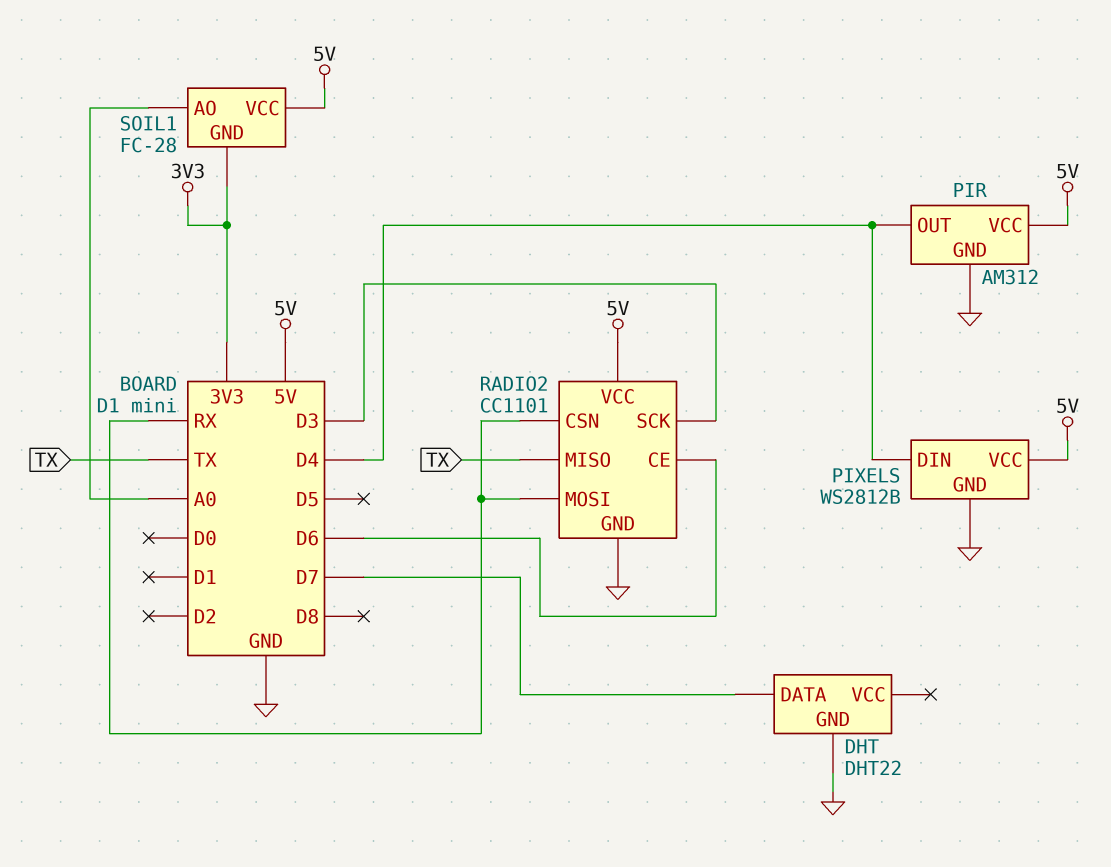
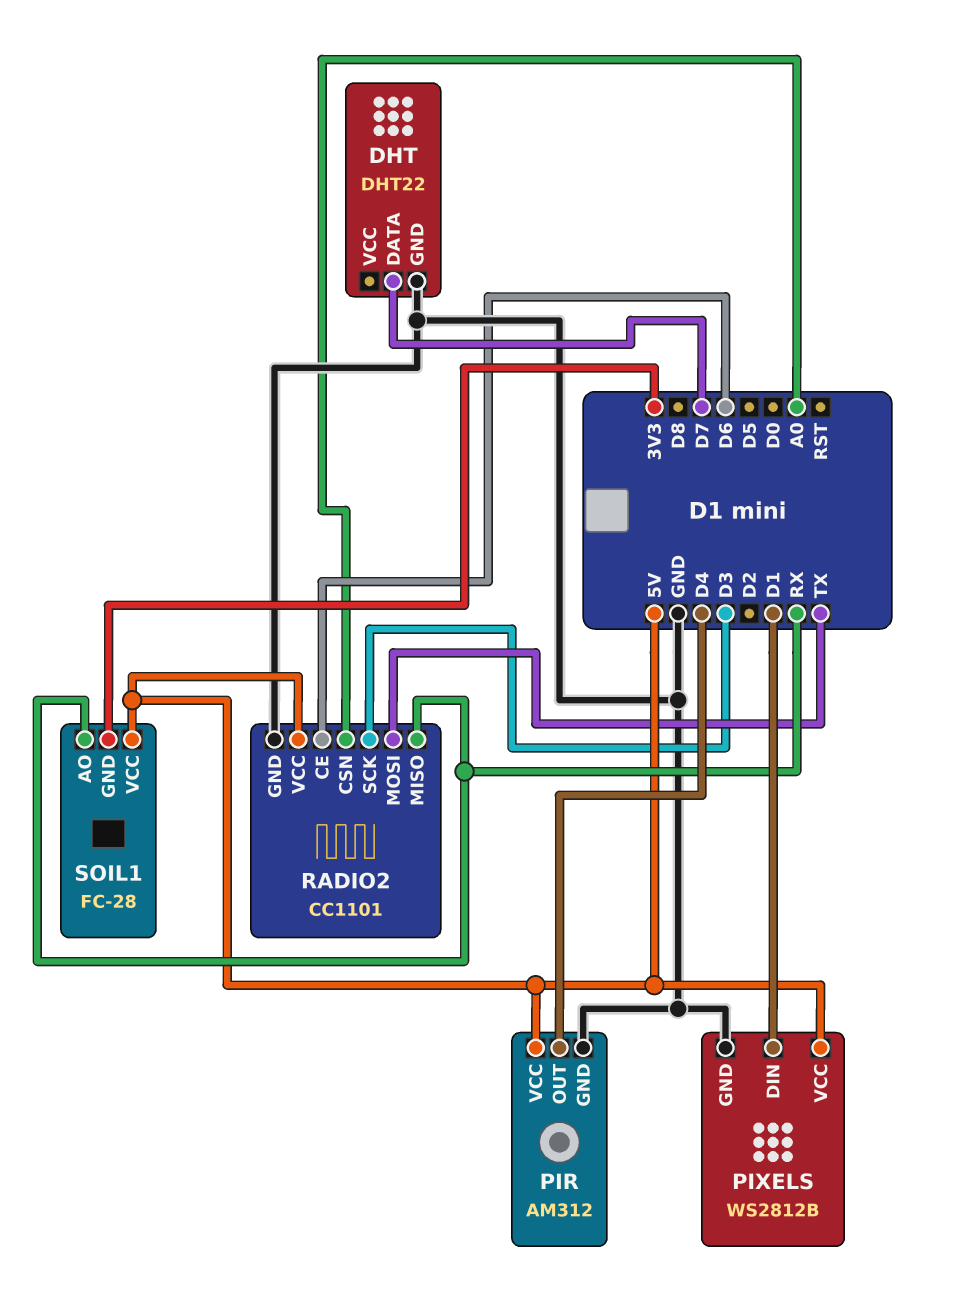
PIXELS pin DIN: D4 -> D1
RADIO2 pin CSN: RX -> A0
RADIO2 pin MISO: TX -> RX
RADIO2 pin MOSI: RX -> TX
SOIL1 pin AO: A0 -> RX

